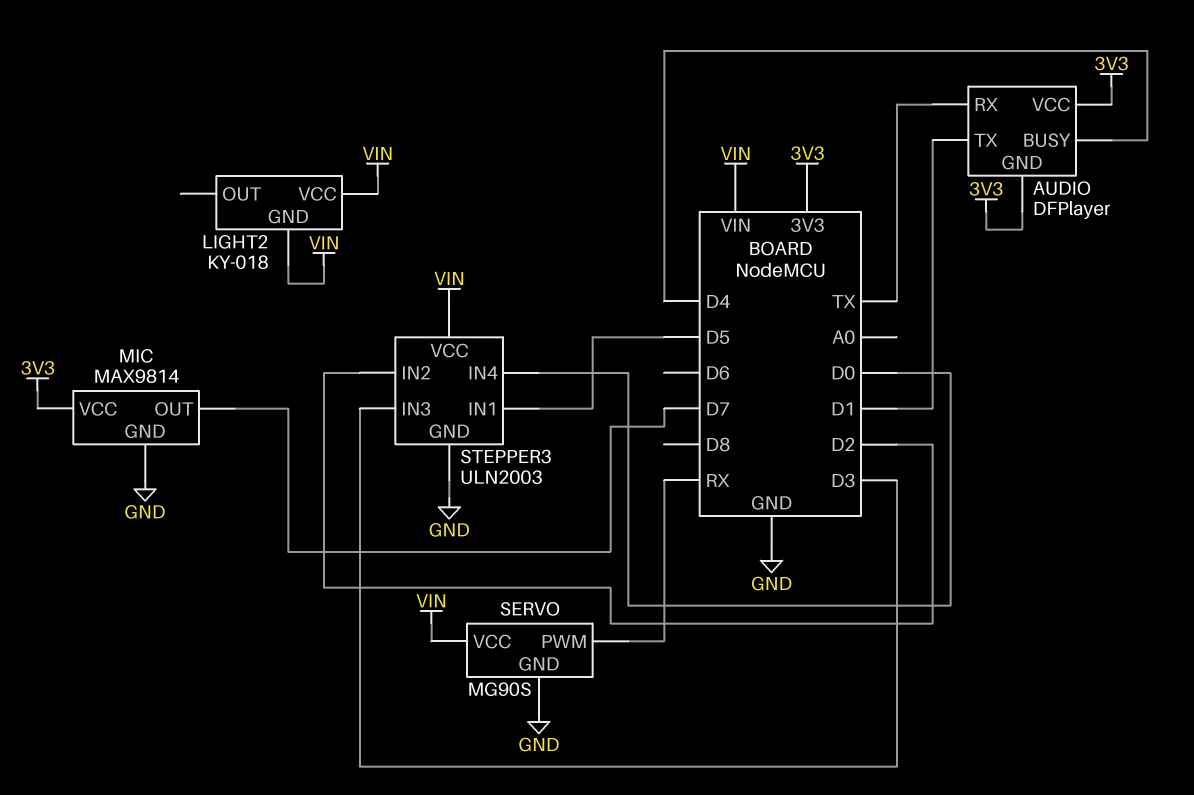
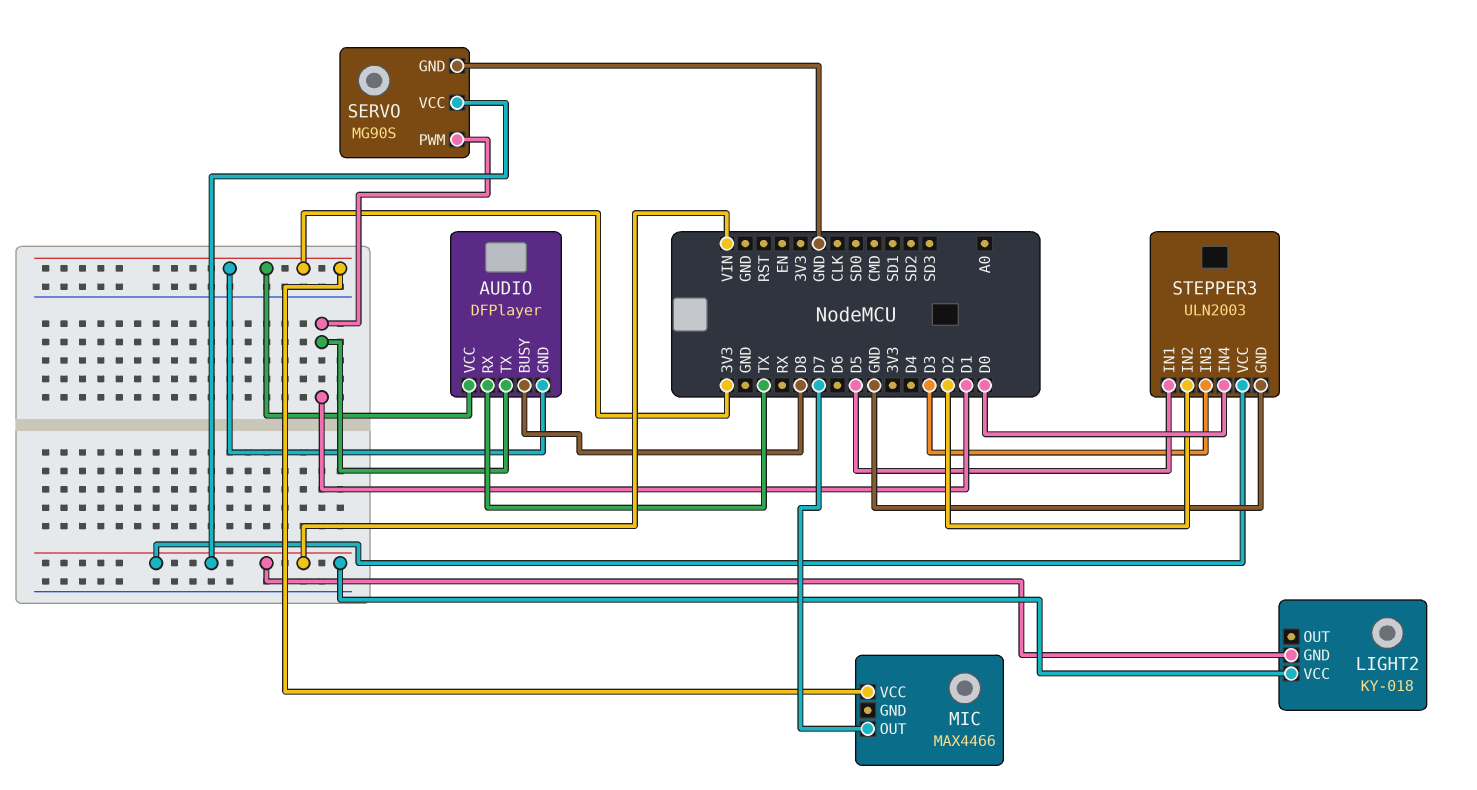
AUDIO pin BUSY: D4 -> D8
MIC: MAX9814 -> MAX4466
MIC pin GND: GND -> none
SERVO pin PWM: RX -> D1

